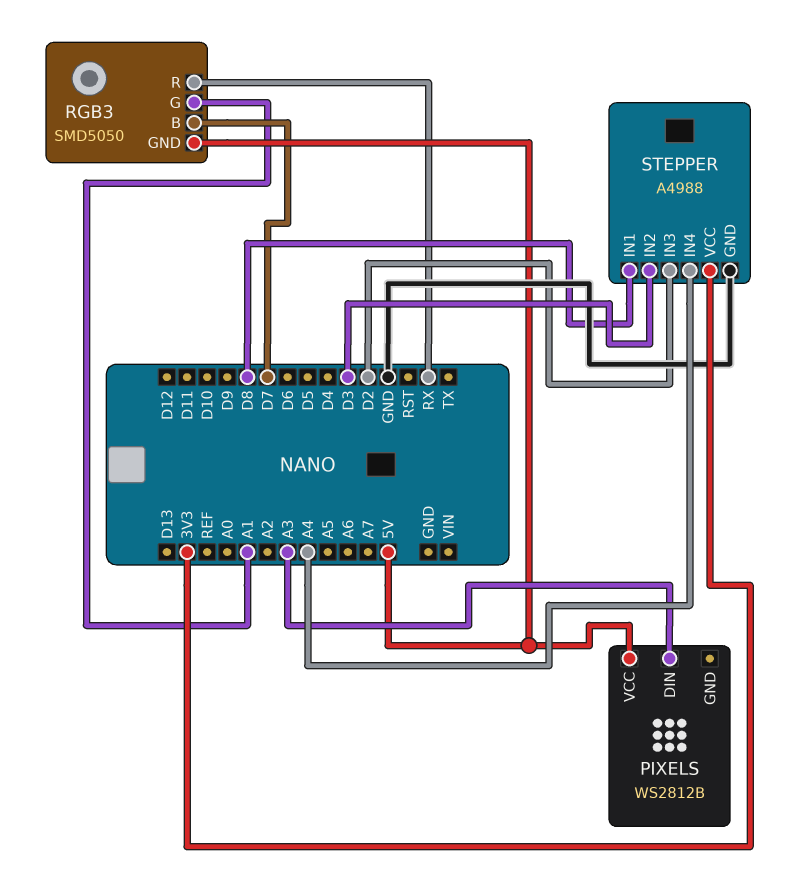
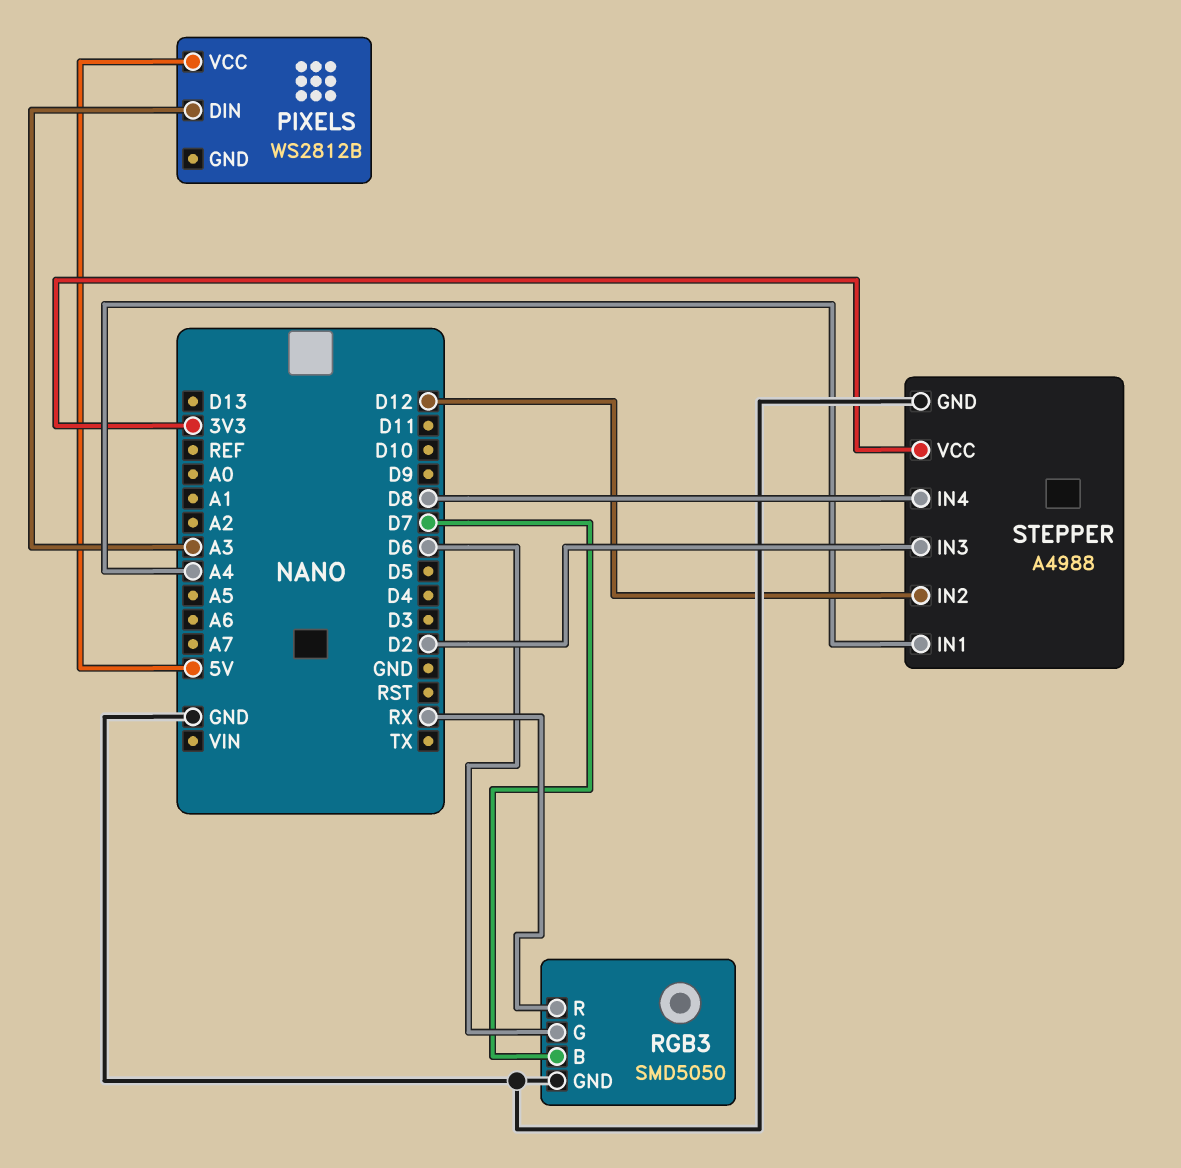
RGB3 pin G: A1 -> D6
RGB3 pin GND: 5V -> GND
STEPPER pin IN1: D8 -> A4
STEPPER pin IN2: D3 -> D12
STEPPER pin IN4: A4 -> D8

